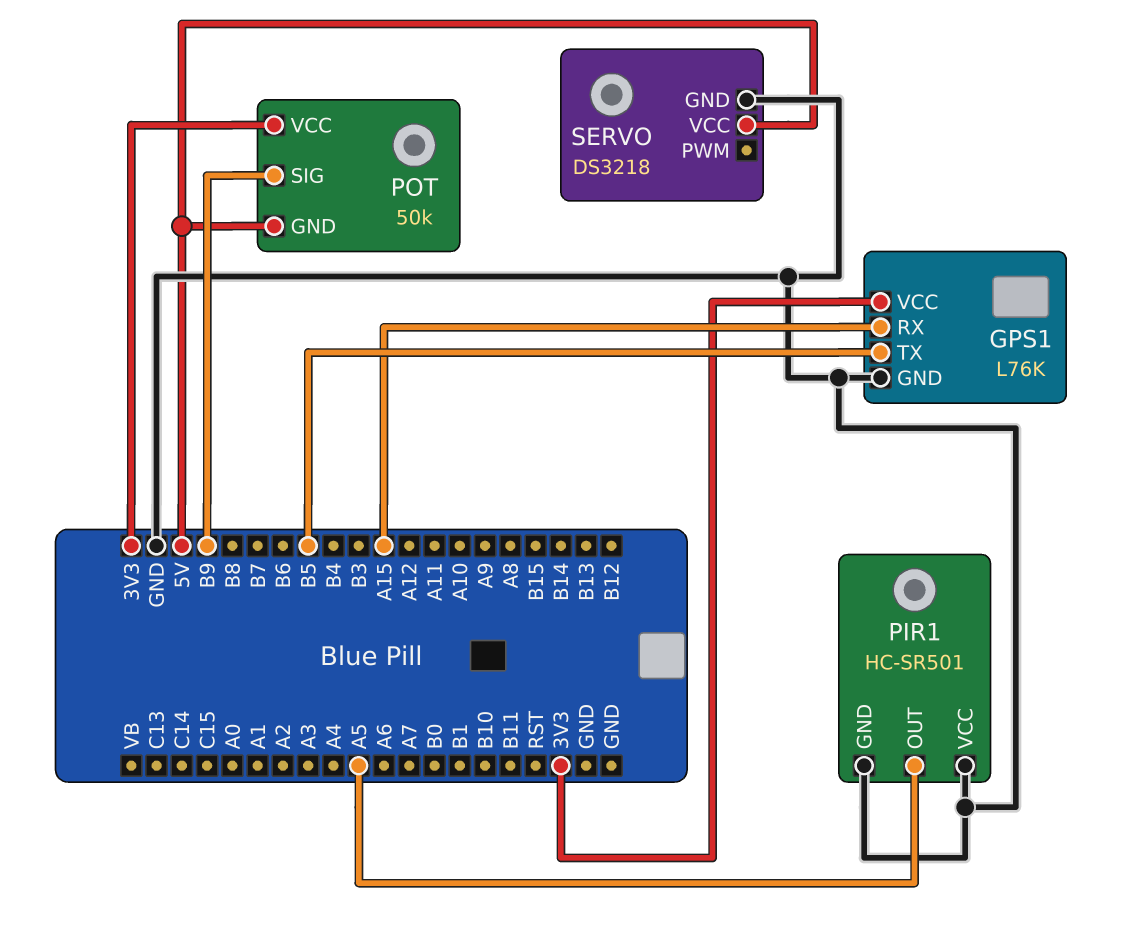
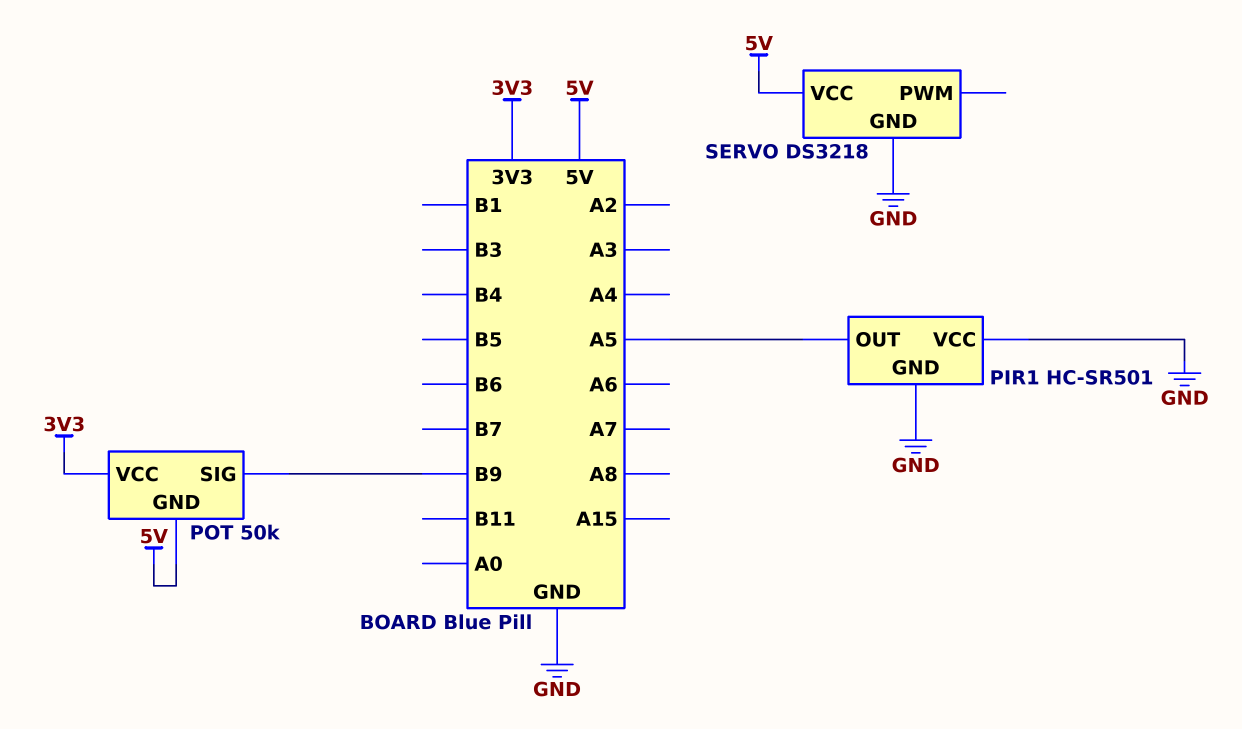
GPS1: L76K -> none
GPS1 pin GND: GND -> none
GPS1 pin RX: A15 -> none
GPS1 pin TX: B5 -> none
GPS1 pin VCC: 3V3 -> none

